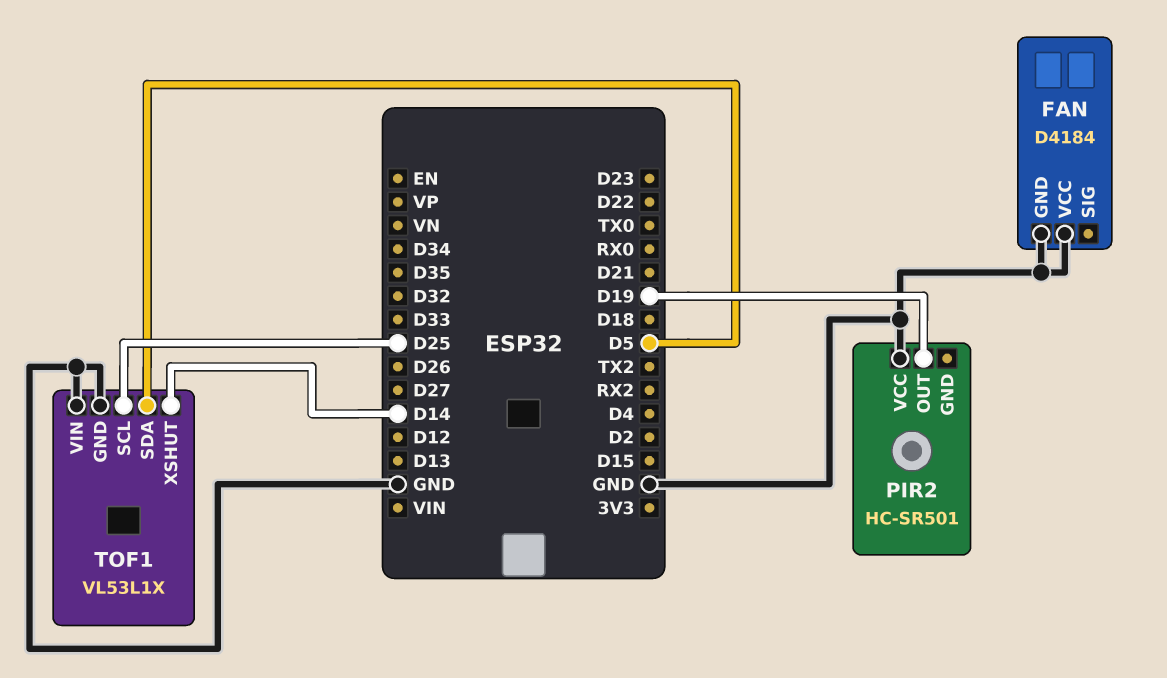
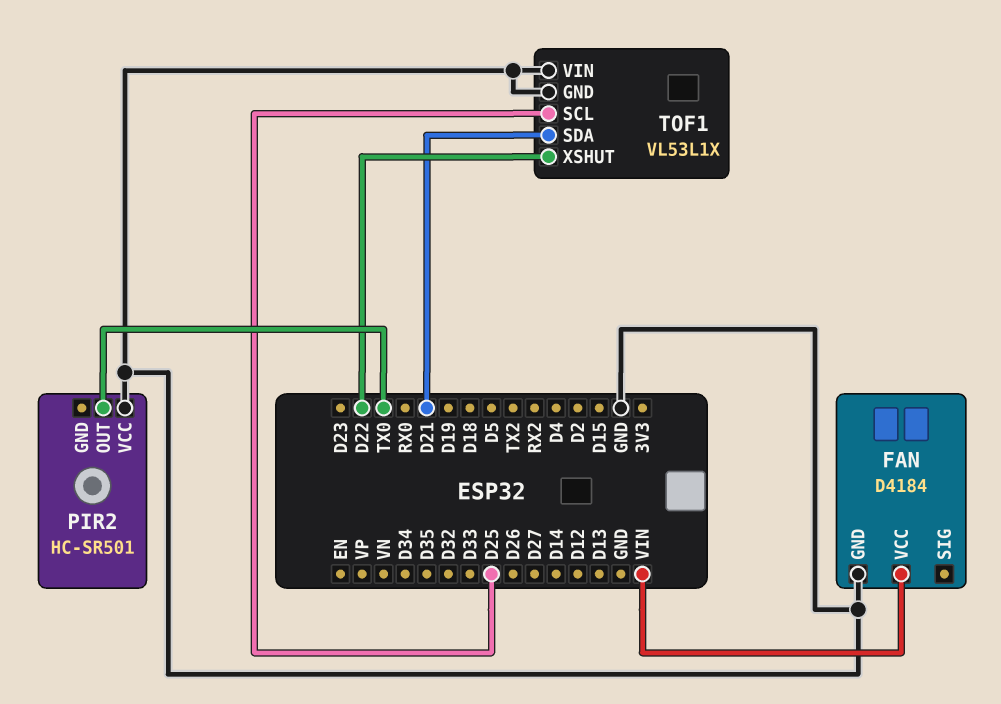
FAN pin VCC: GND -> VIN
PIR2 pin OUT: D19 -> TX0
TOF1 pin SDA: D5 -> D21
TOF1 pin XSHUT: D14 -> D22

